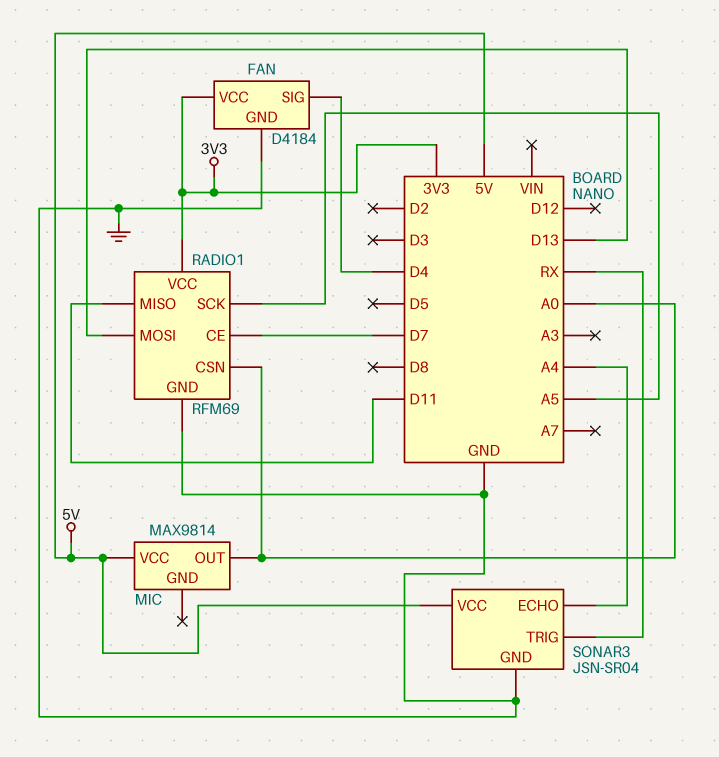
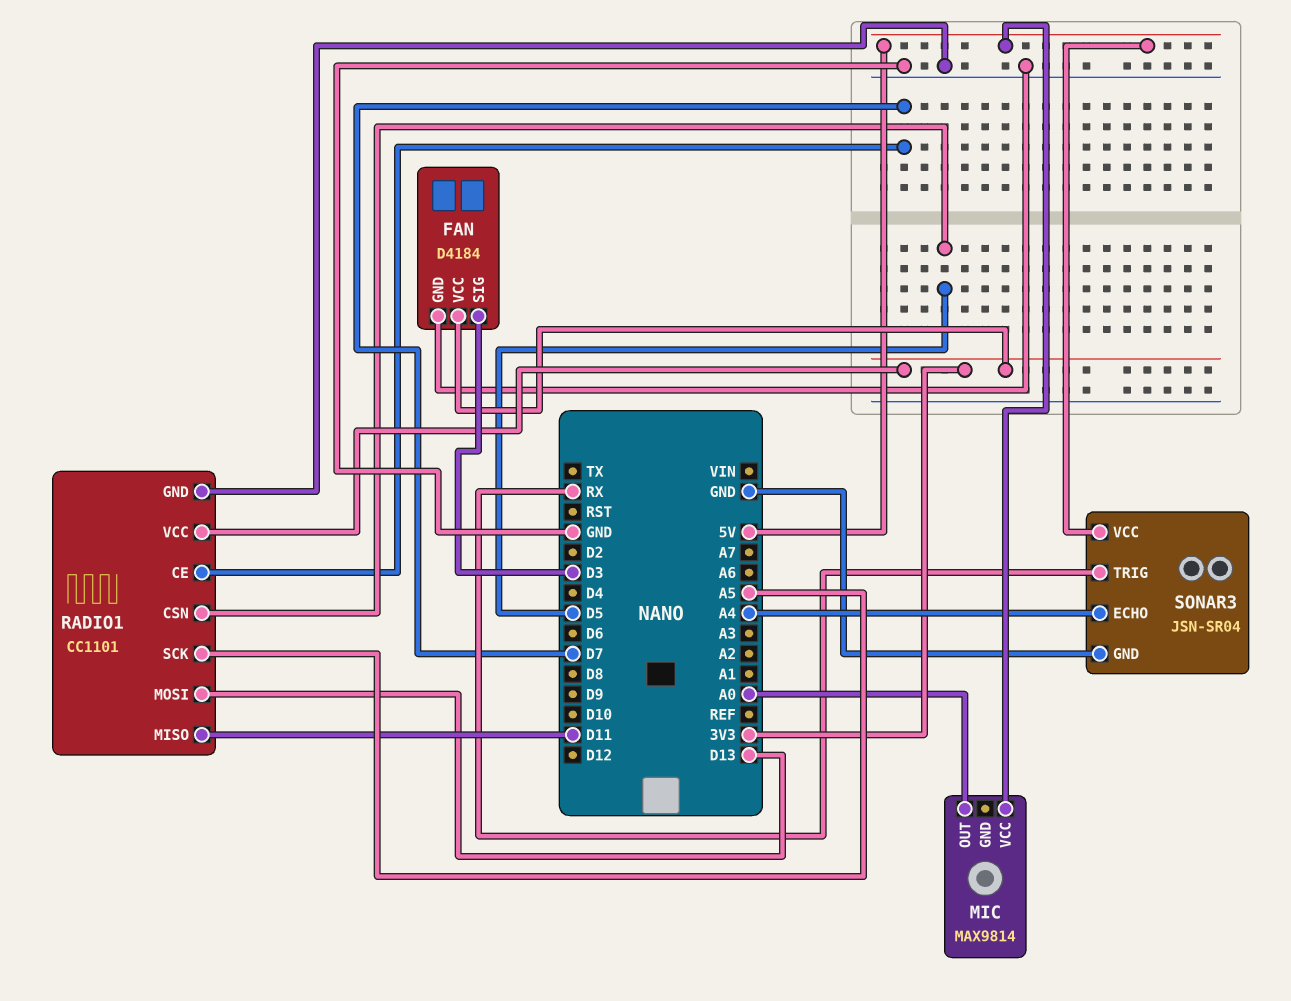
FAN pin SIG: D4 -> D3
RADIO1: RFM69 -> CC1101
RADIO1 pin CSN: A0 -> D5

